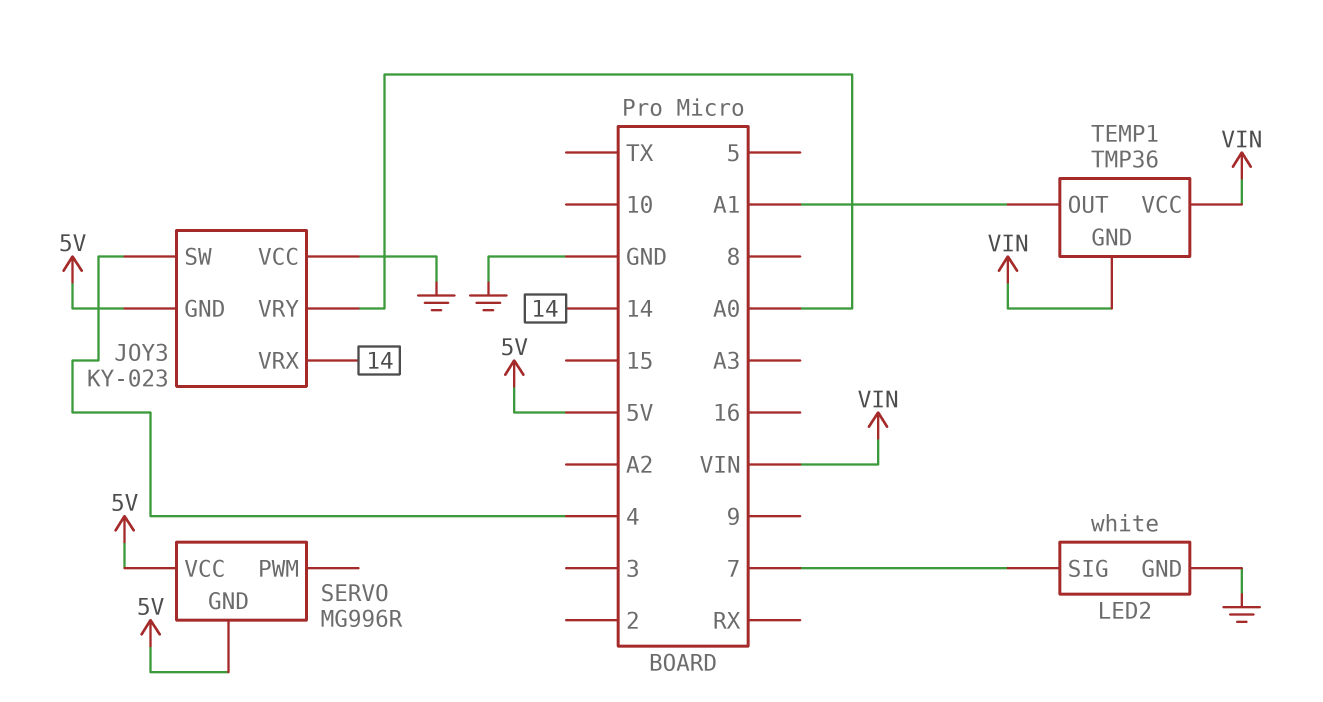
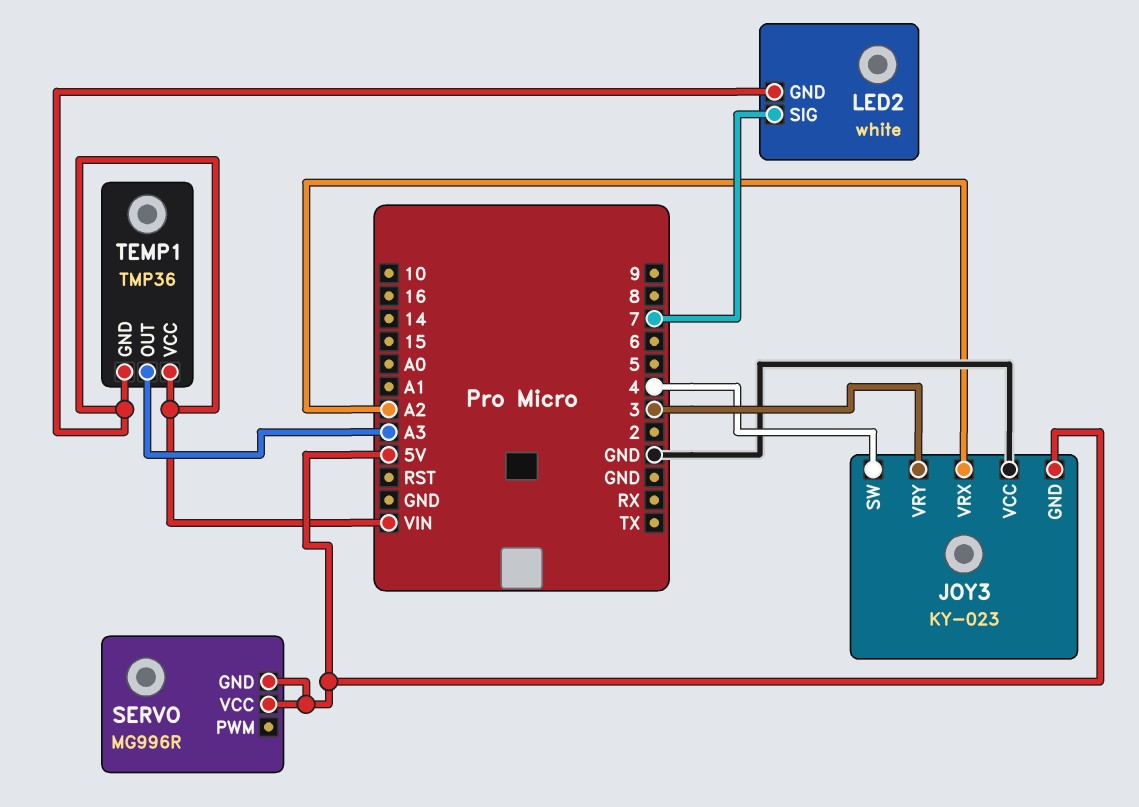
JOY3 pin VRX: 14 -> A2
JOY3 pin VRY: A0 -> 3
LED2 pin GND: GND -> VIN
TEMP1 pin OUT: A1 -> A3

